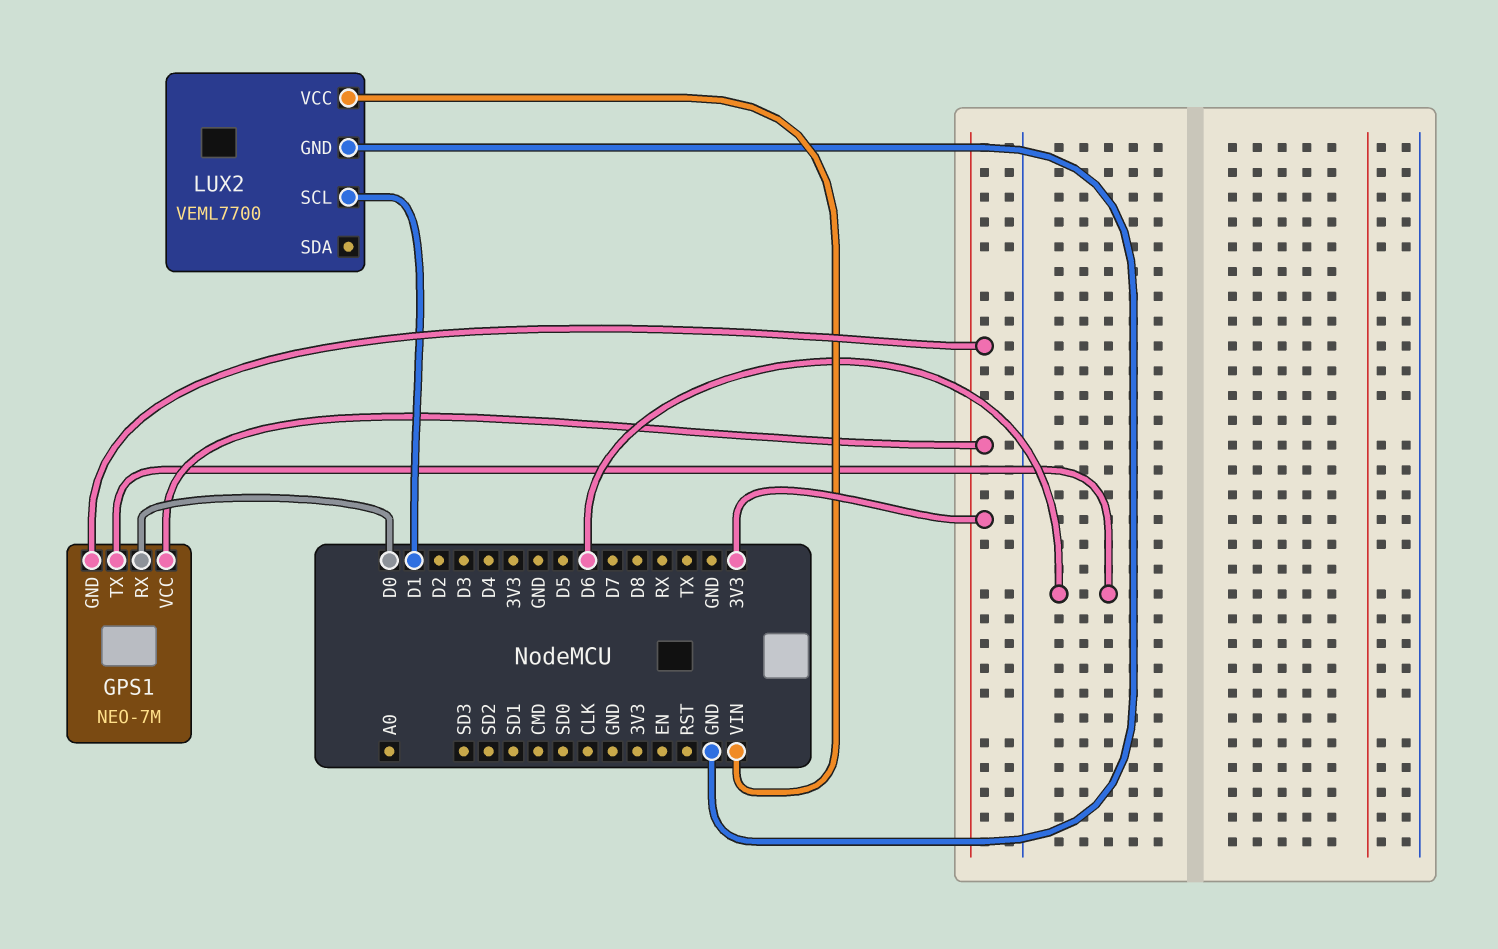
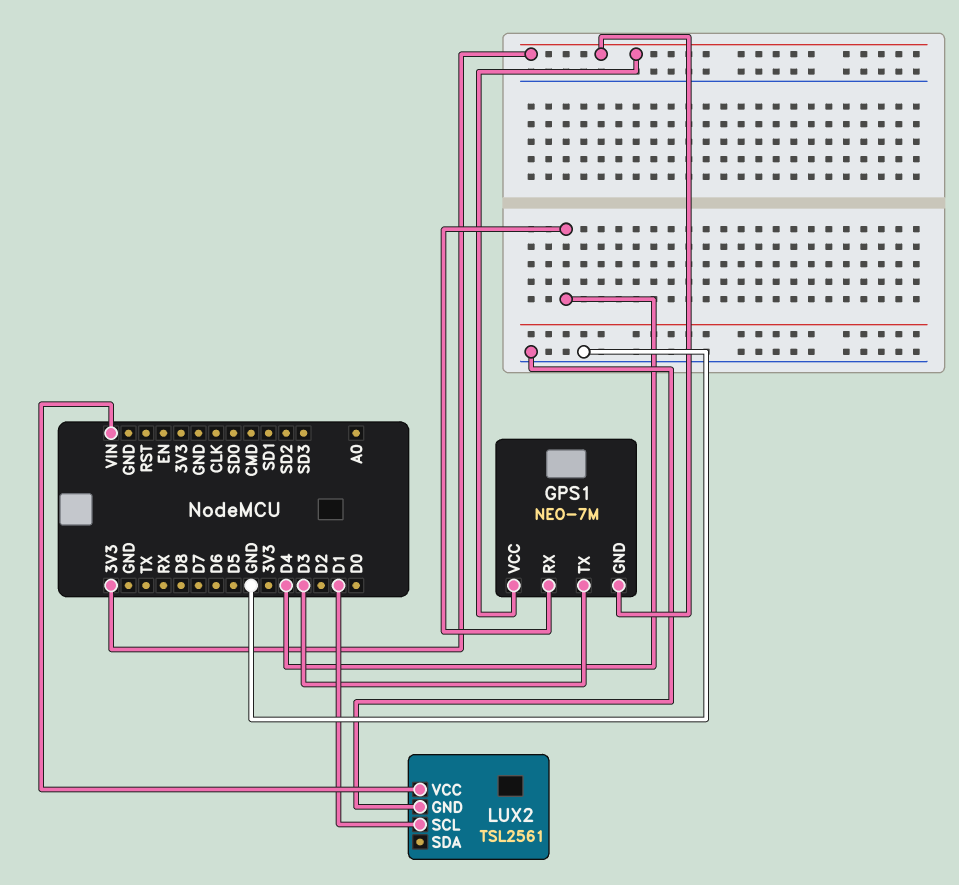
GPS1 pin RX: D0 -> D4
GPS1 pin TX: D6 -> D3
LUX2: VEML7700 -> TSL2561

